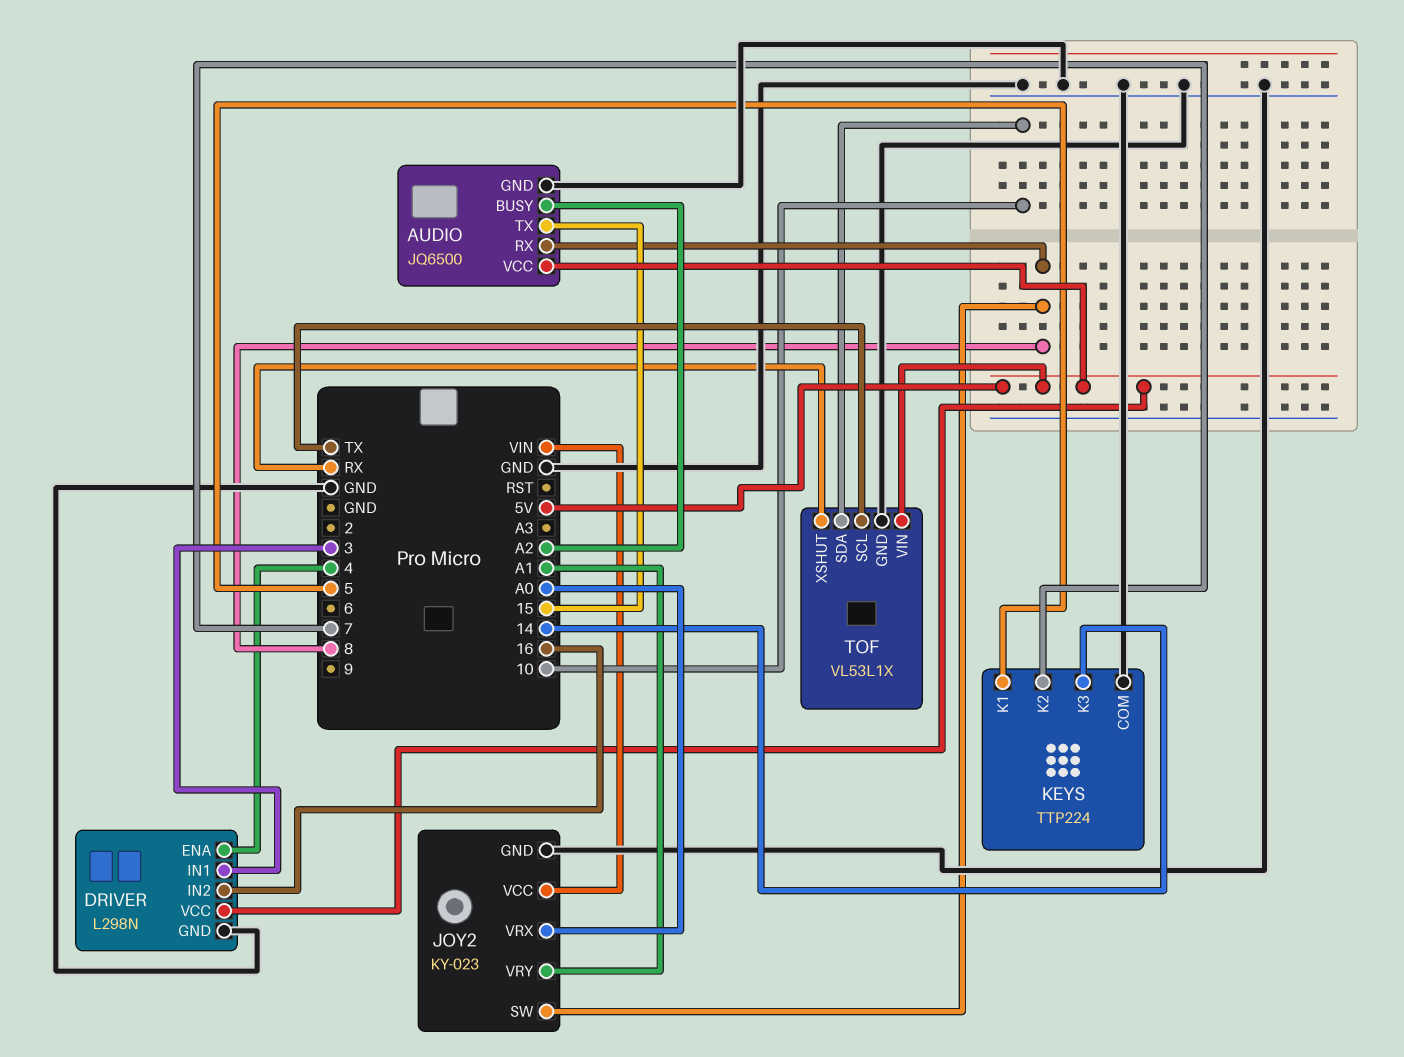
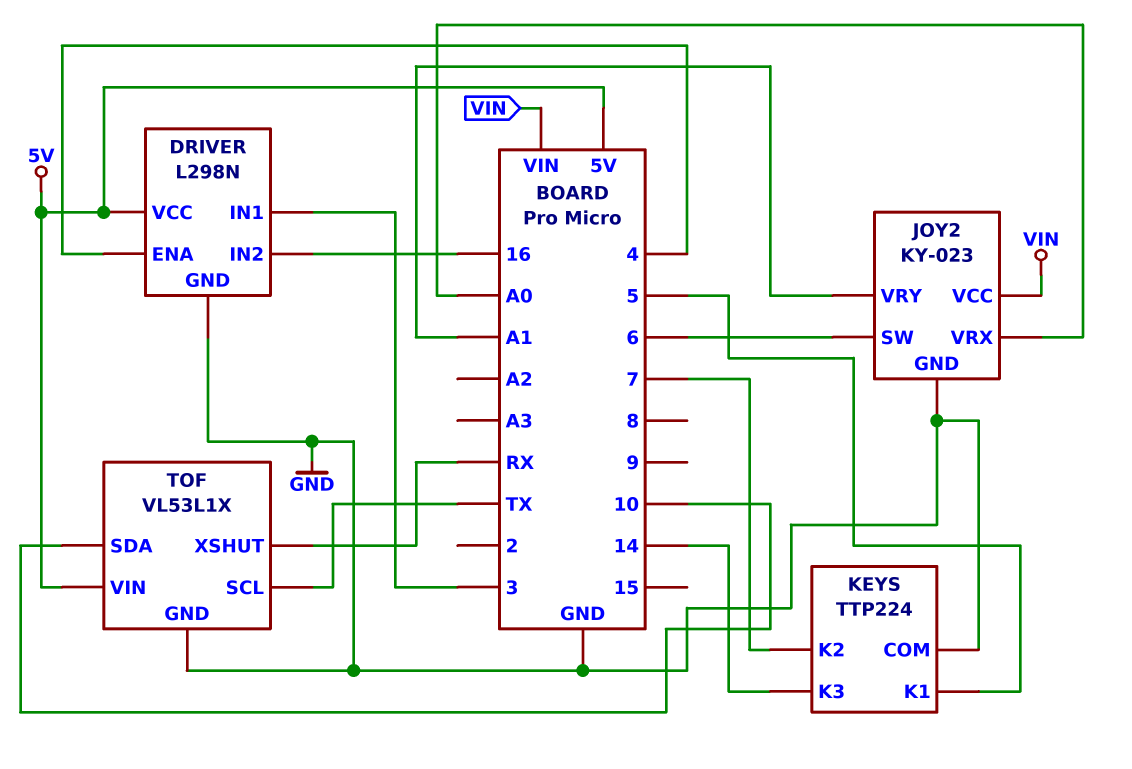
AUDIO: JQ6500 -> none
AUDIO pin BUSY: A2 -> none
AUDIO pin GND: GND -> none
AUDIO pin RX: 8 -> none
AUDIO pin TX: 15 -> none
AUDIO pin VCC: 5V -> none
JOY2 pin SW: 8 -> 6

